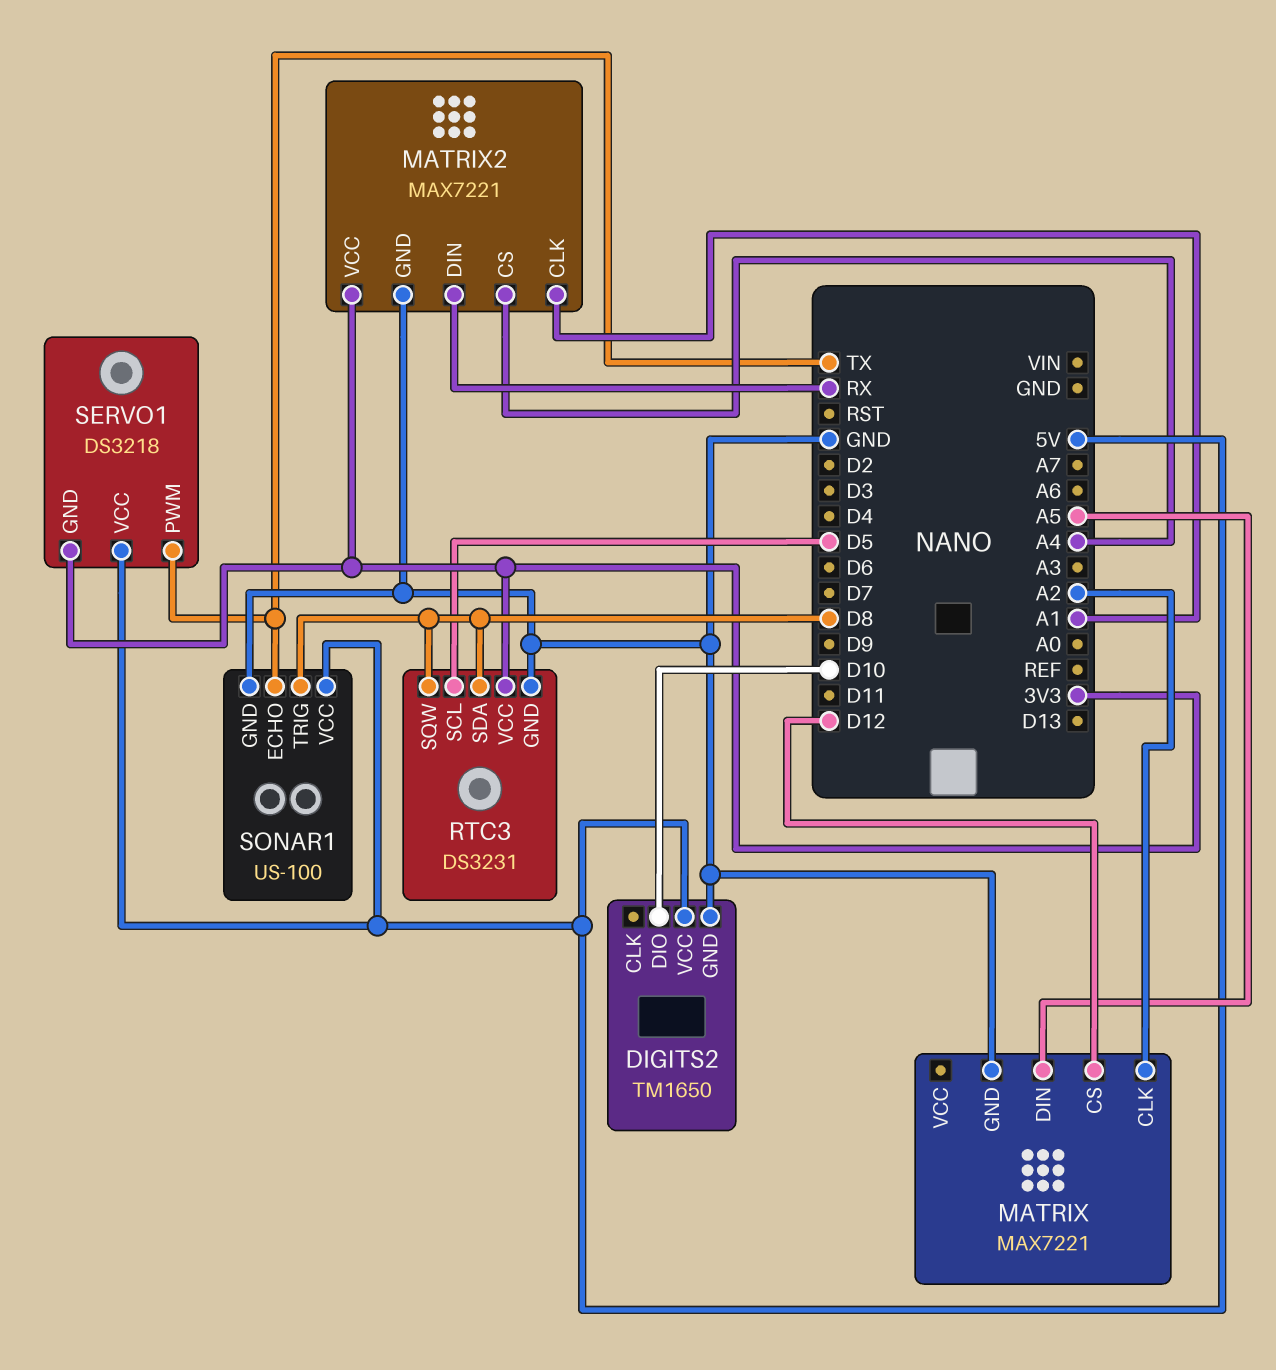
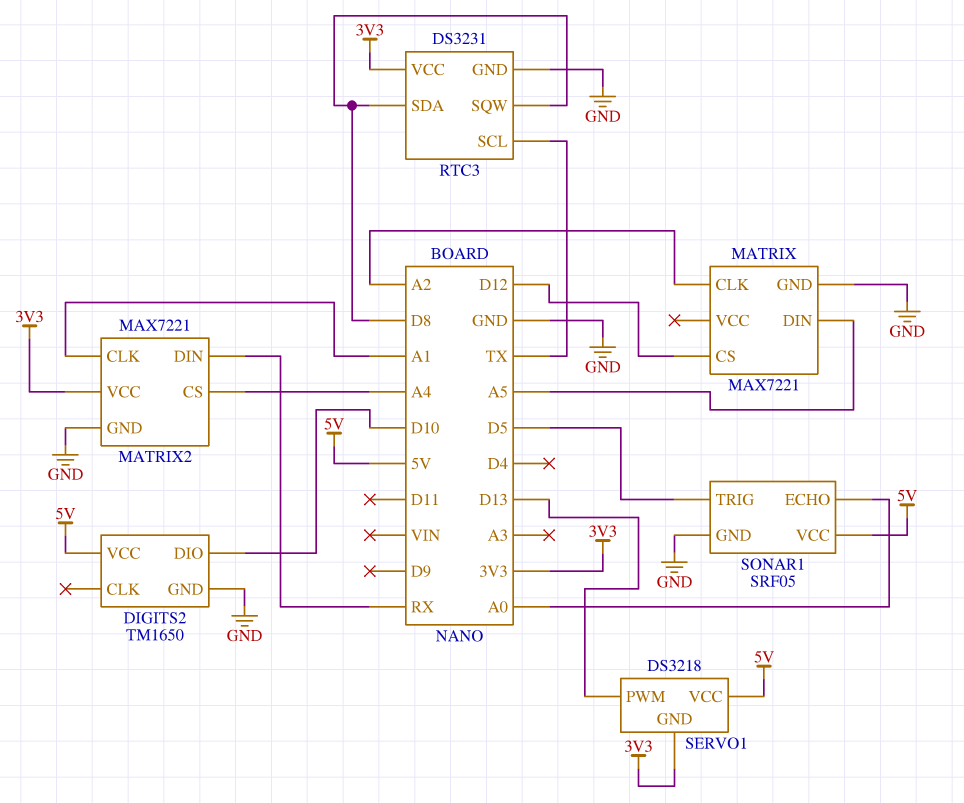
RTC3 pin SCL: D5 -> TX
SERVO1 pin PWM: TX -> D13
SONAR1: US-100 -> SRF05
SONAR1 pin ECHO: TX -> A0
SONAR1 pin TRIG: D8 -> D5

